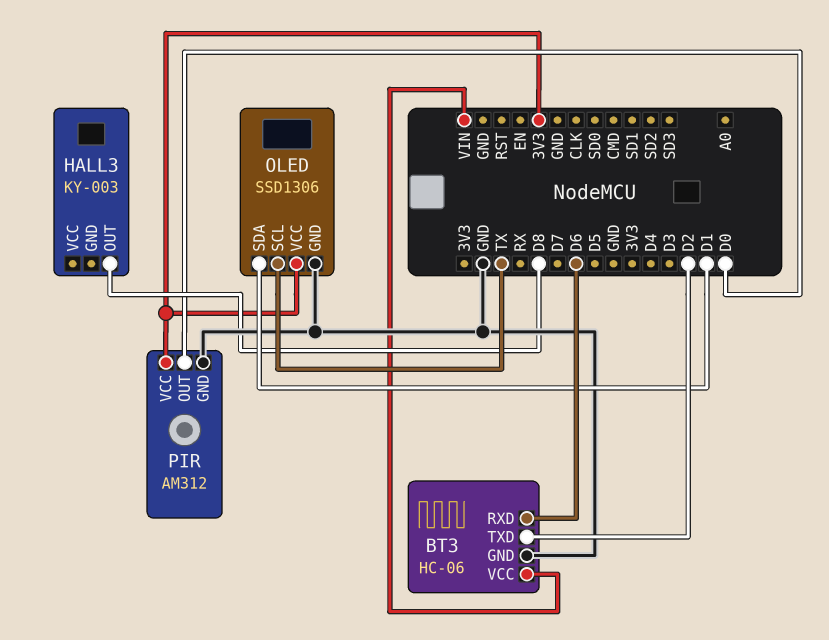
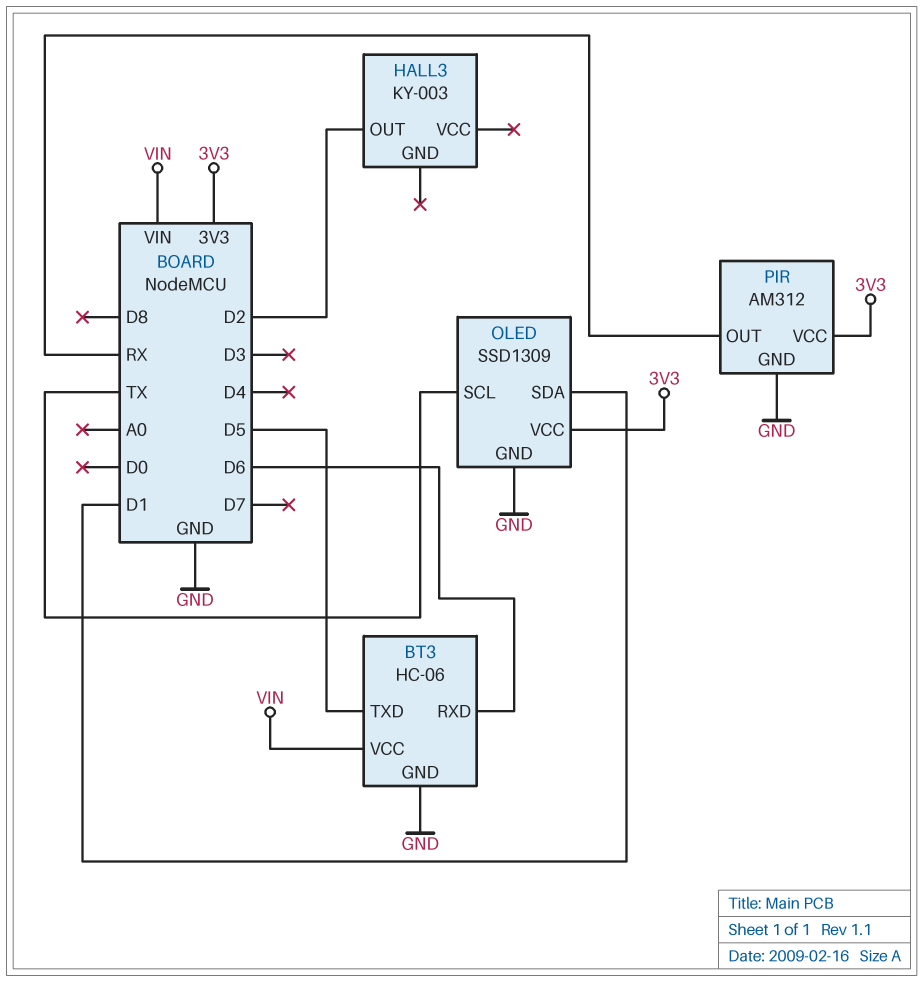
BT3 pin TXD: D2 -> D5
HALL3 pin OUT: D8 -> D2
OLED: SSD1306 -> SSD1309
PIR pin OUT: D0 -> RX

